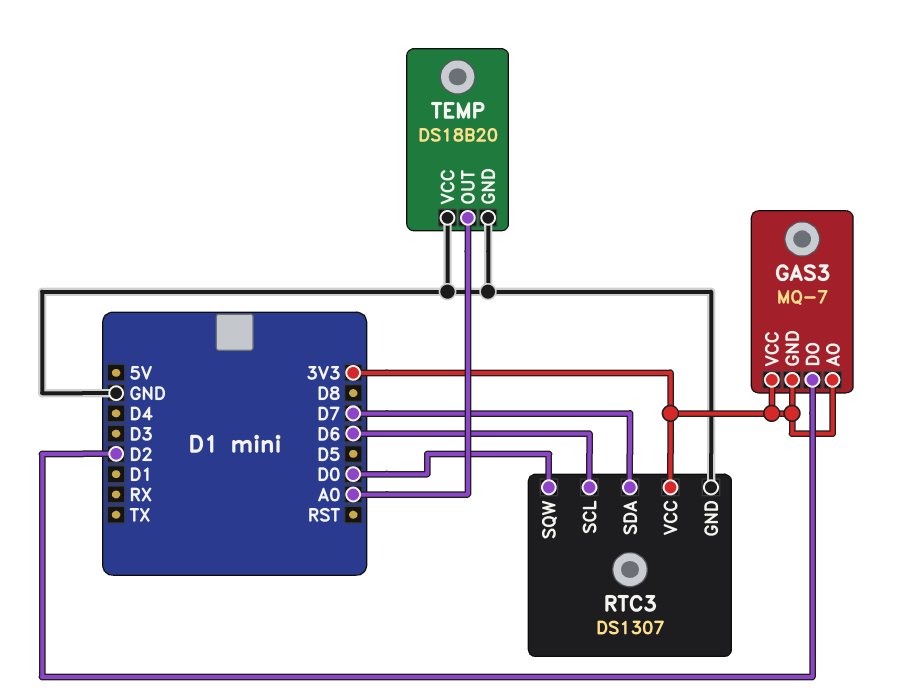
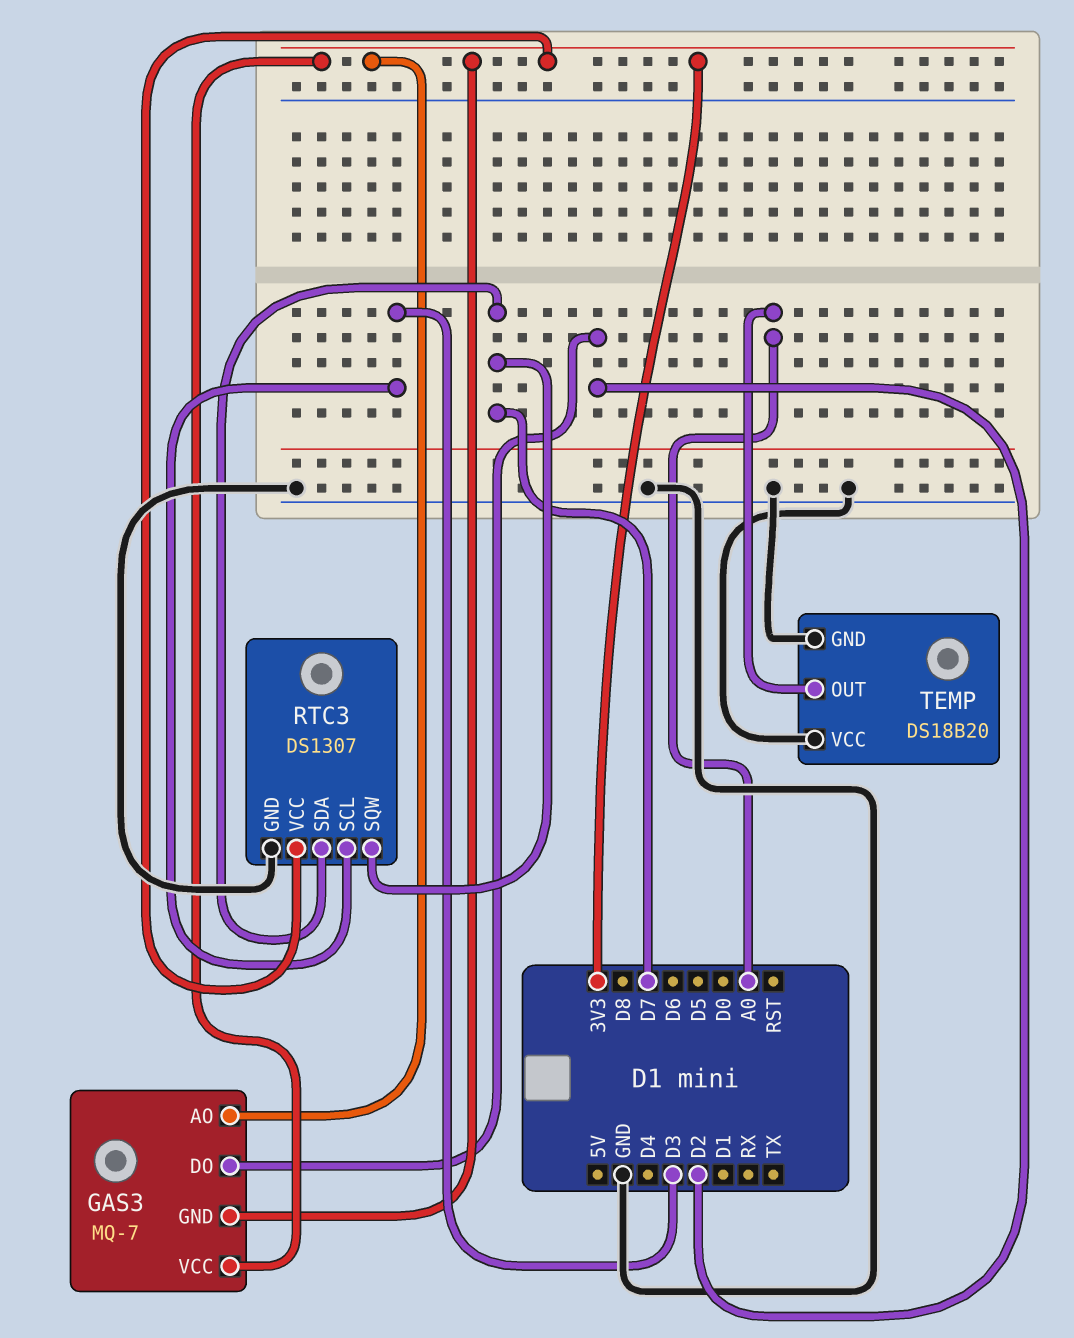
RTC3 pin SCL: D6 -> D3
RTC3 pin SQW: D0 -> D7

